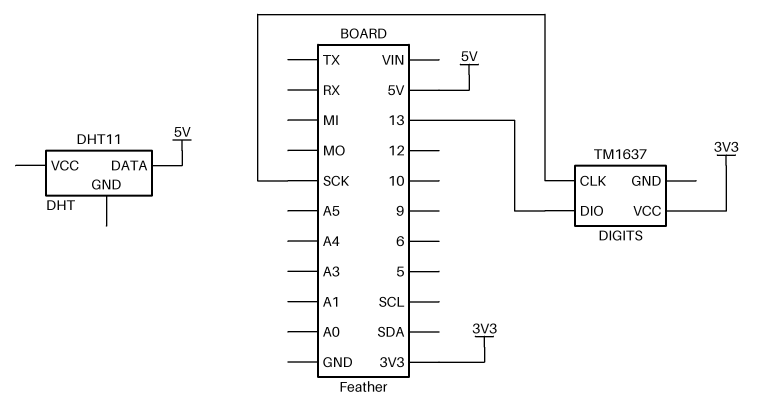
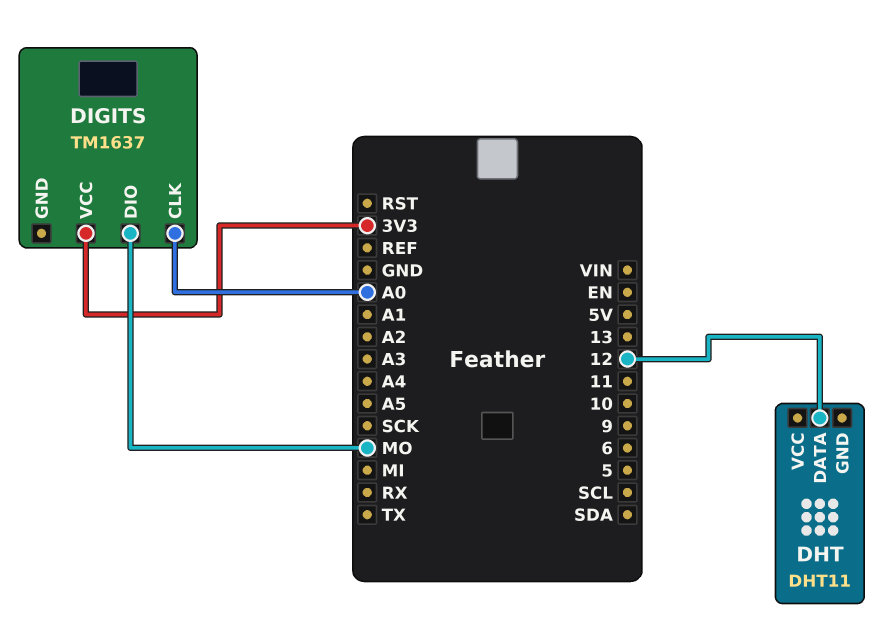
DHT pin DATA: 5V -> 12
DIGITS pin CLK: SCK -> A0
DIGITS pin DIO: 13 -> MO

